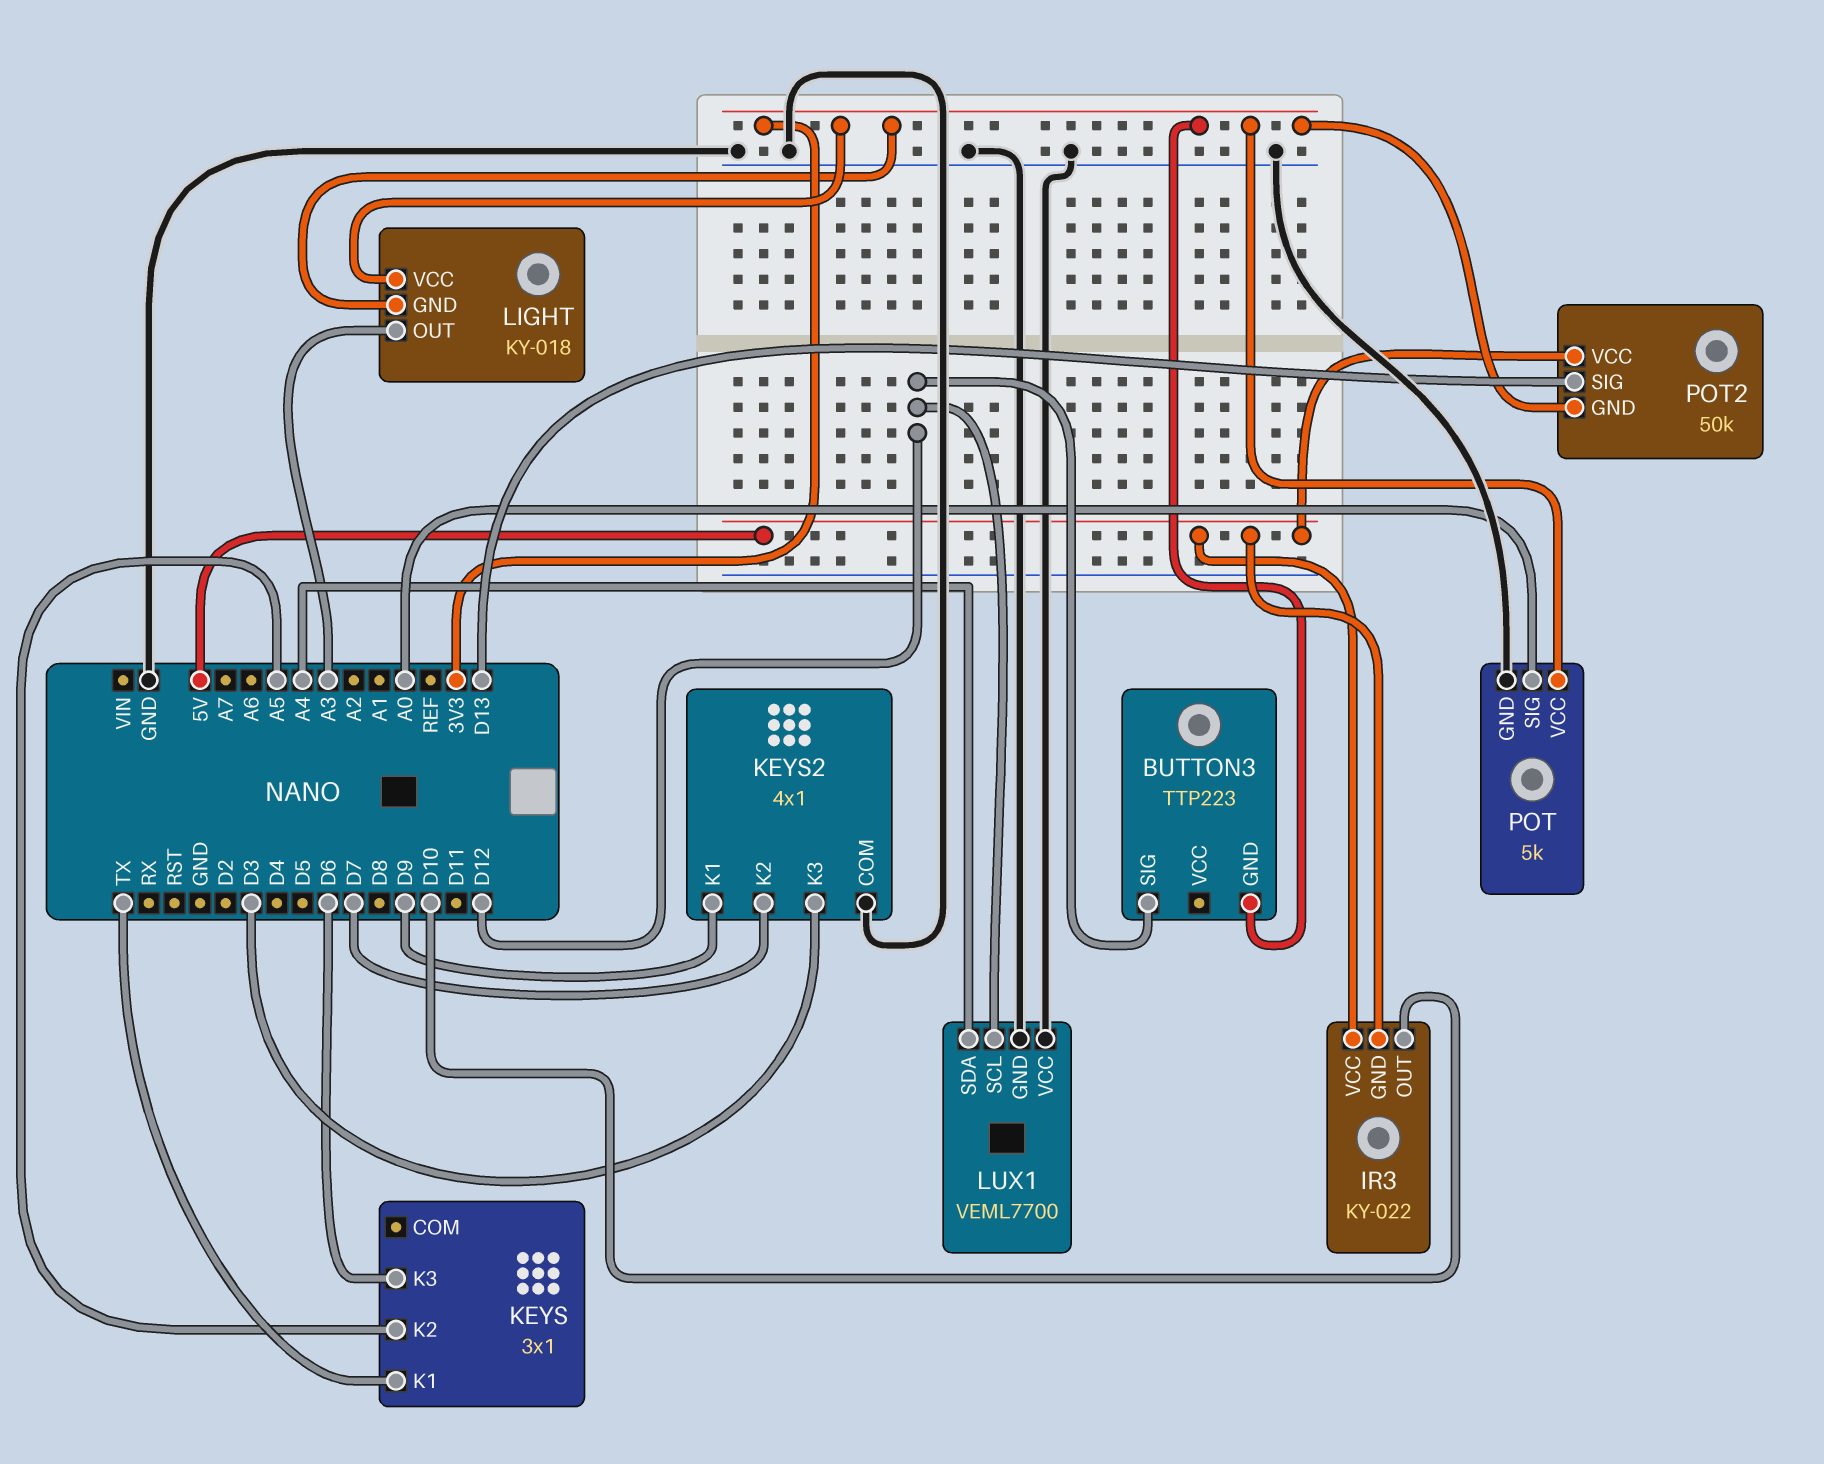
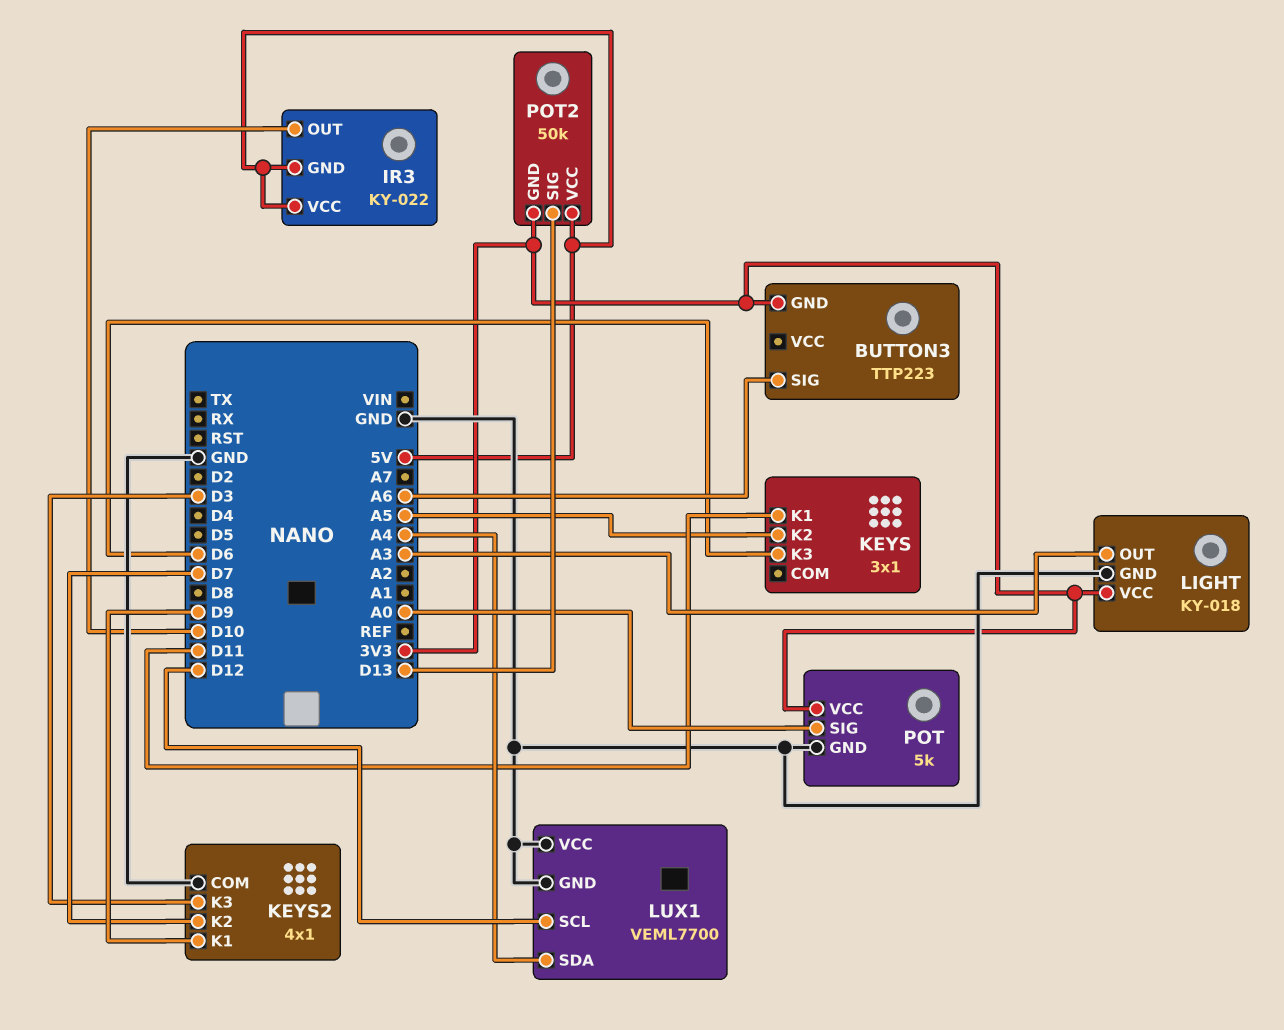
BUTTON3 pin SIG: D12 -> A6
KEYS pin K1: TX -> D11
LIGHT pin GND: 3V3 -> GND

